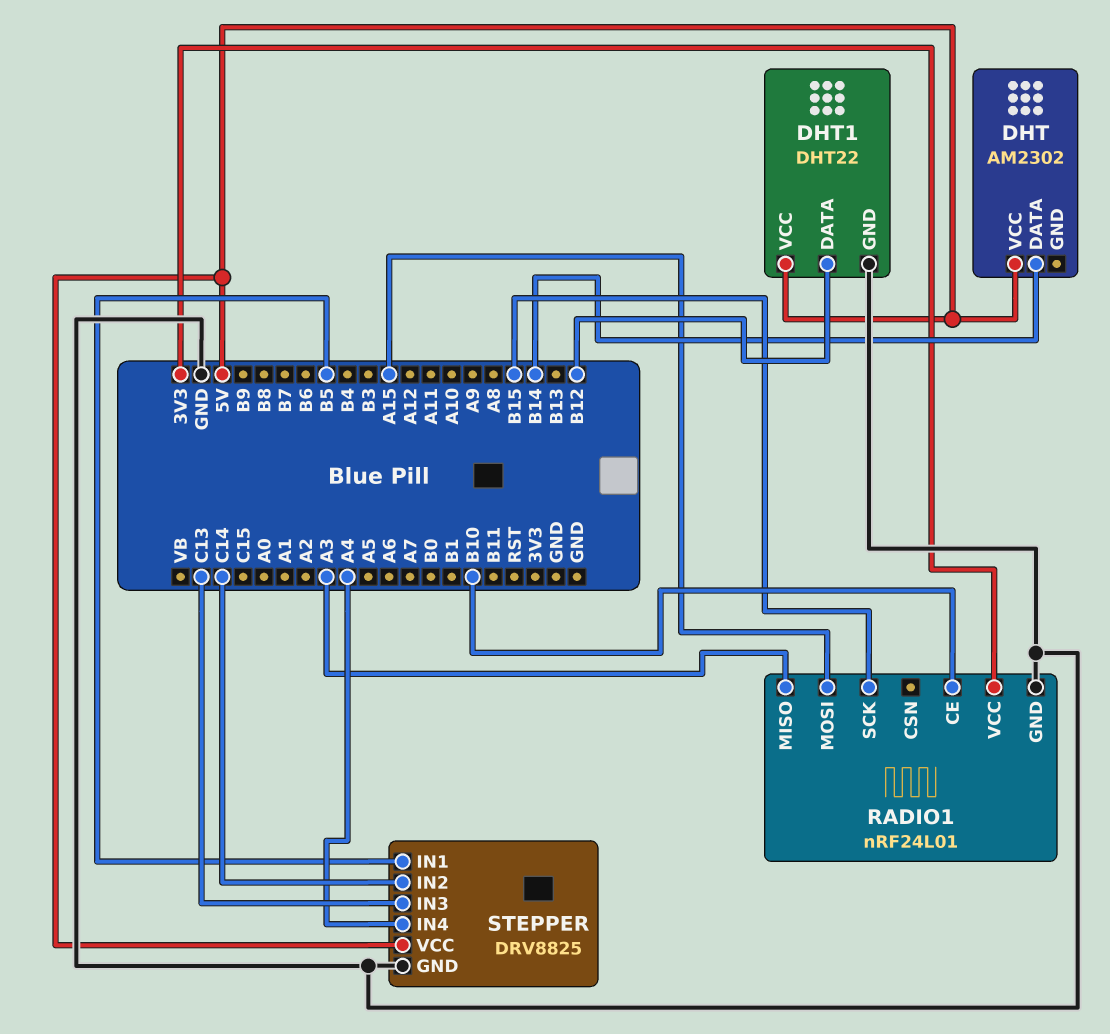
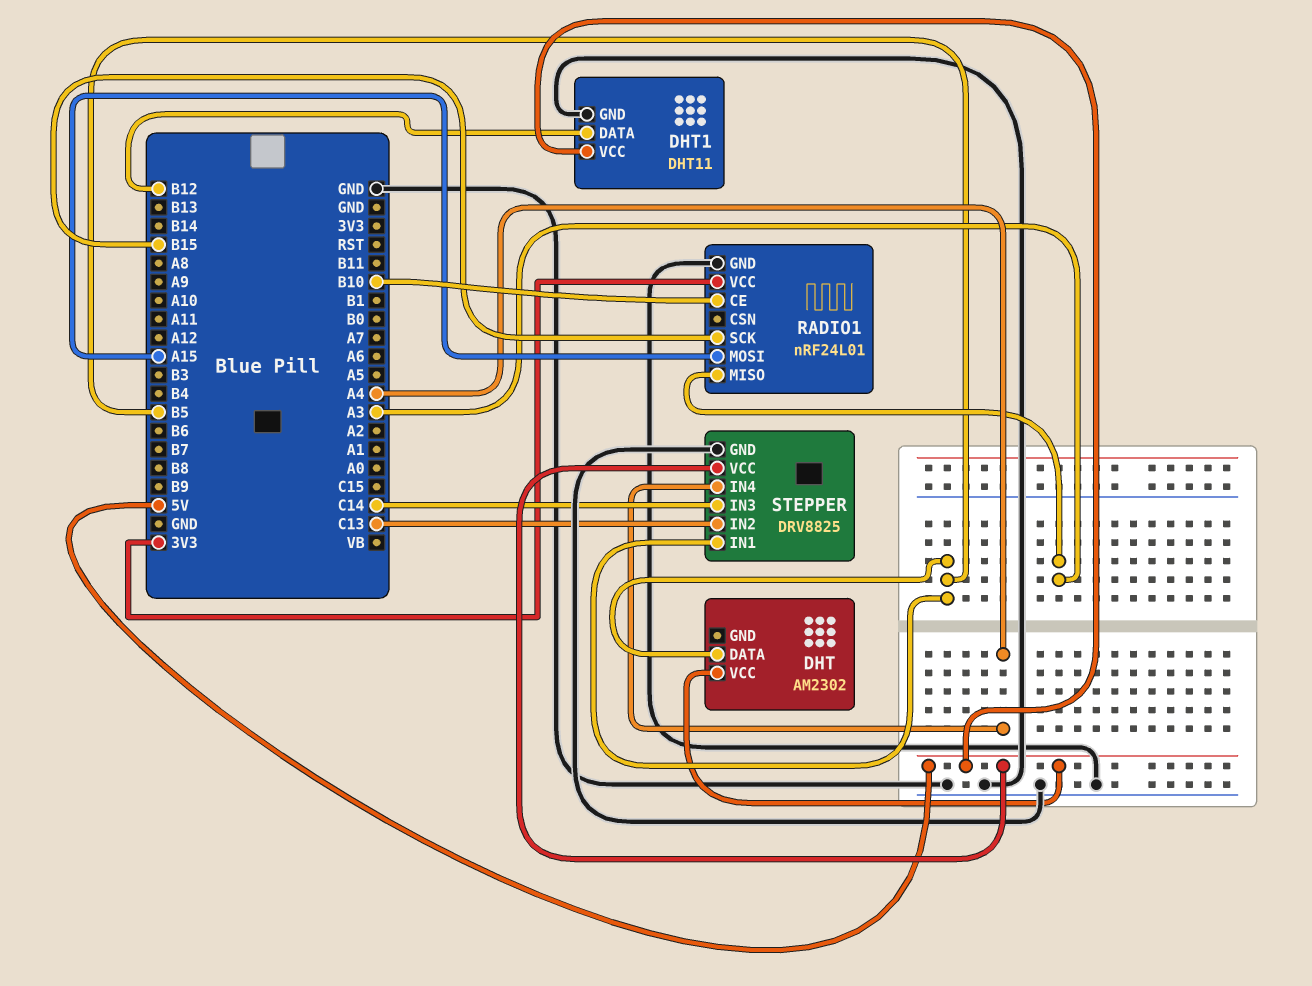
DHT pin DATA: B14 -> B5
DHT1: DHT22 -> DHT11
STEPPER pin IN2: C14 -> C13
STEPPER pin IN3: C13 -> C14

